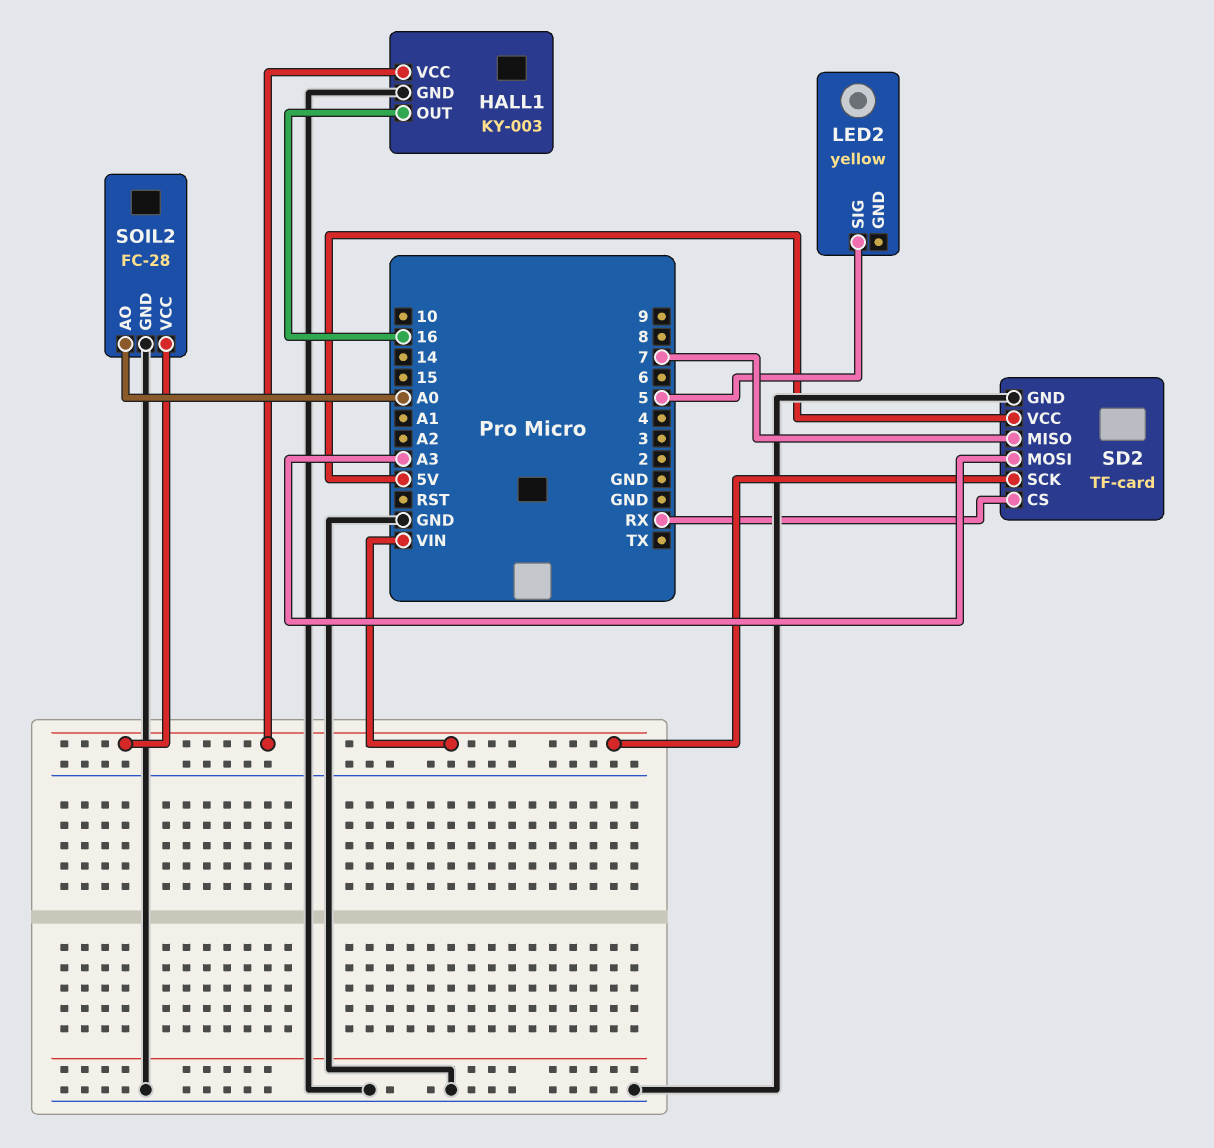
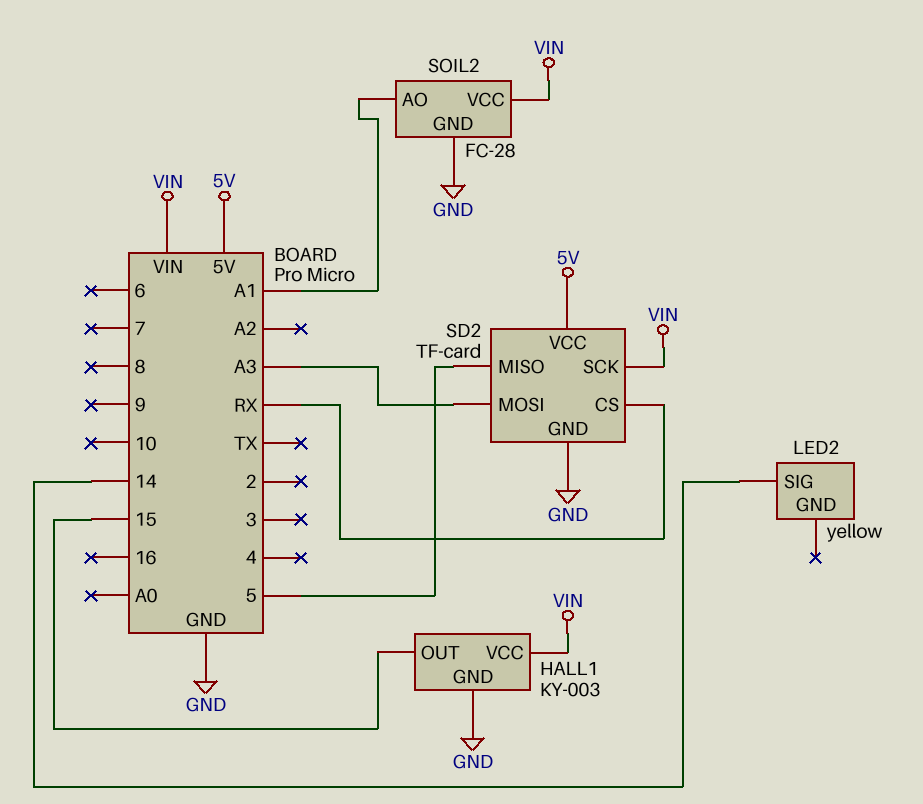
HALL1 pin OUT: 16 -> 15
LED2 pin SIG: 5 -> 14
SD2 pin MISO: 7 -> 5
SOIL2 pin AO: A0 -> A1

